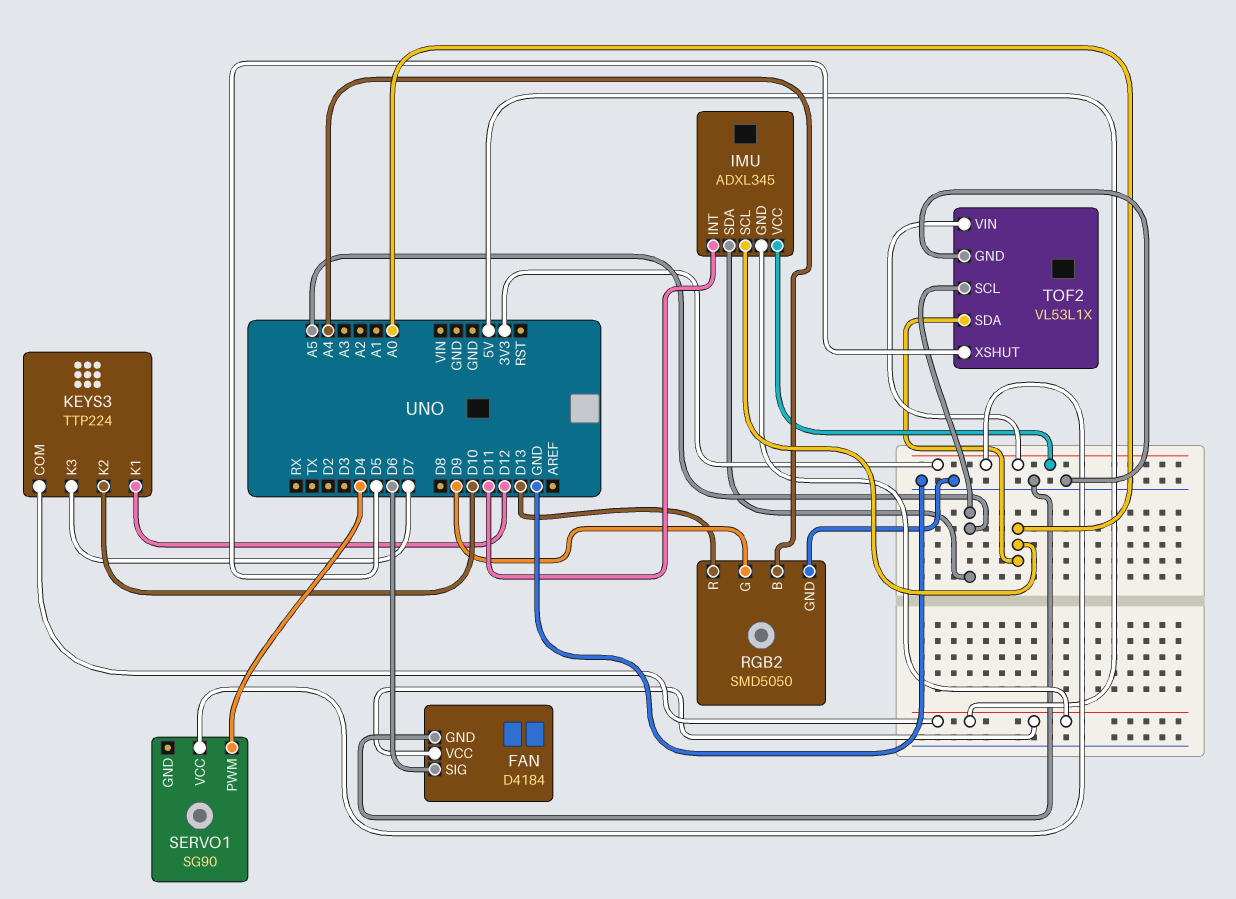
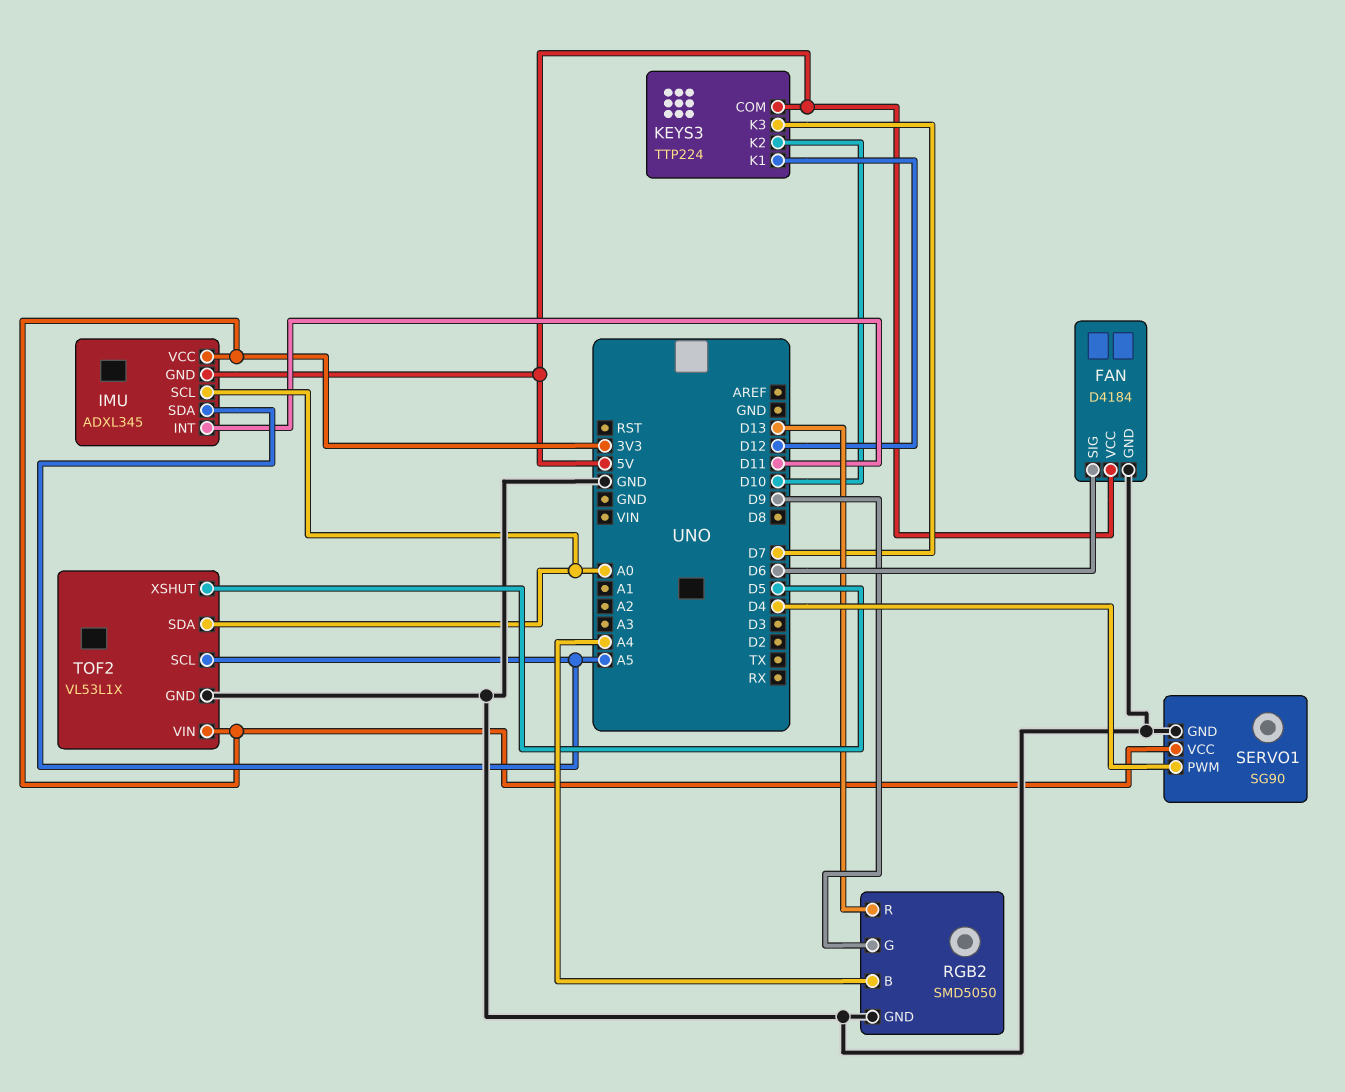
SERVO1 pin GND: none -> GND

